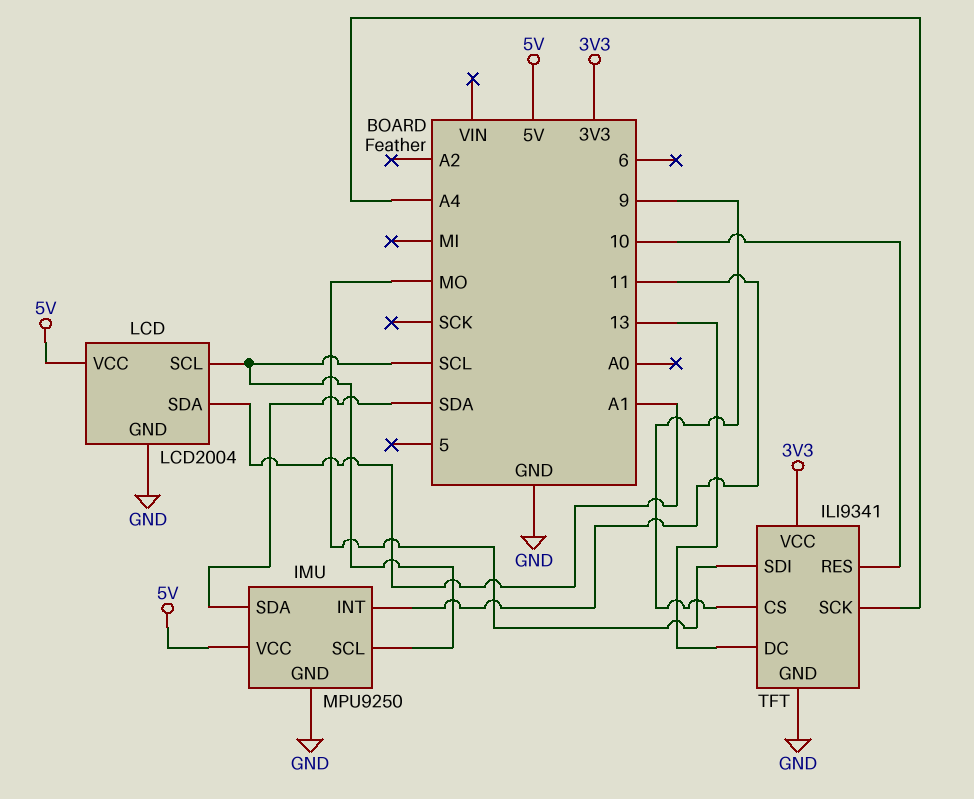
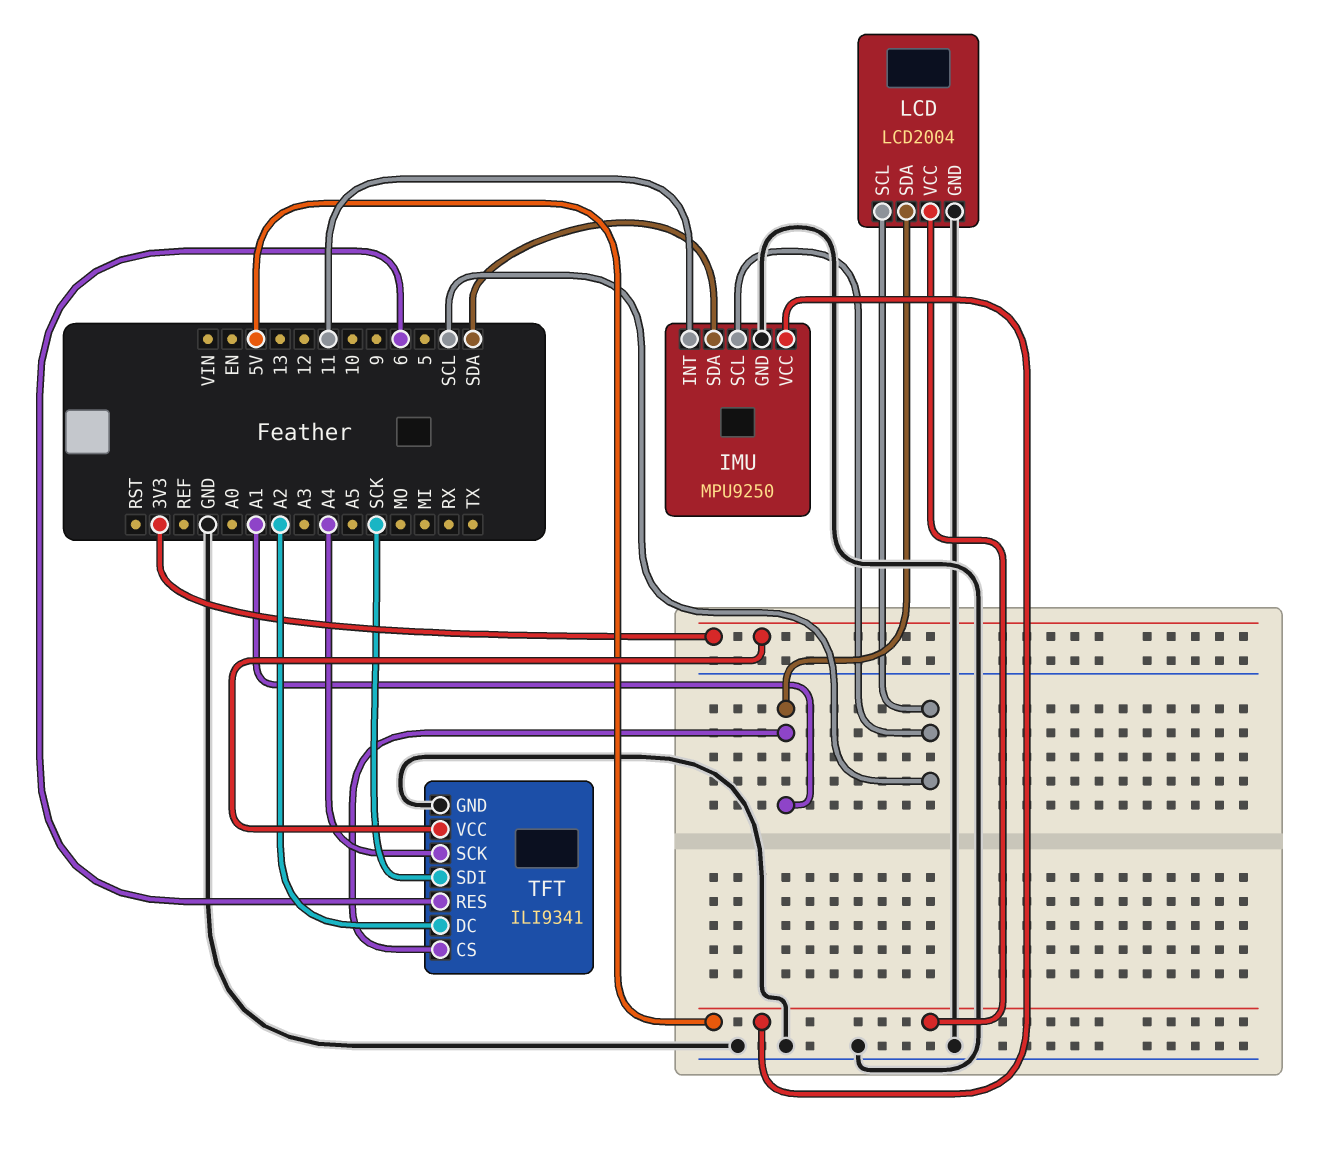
TFT pin CS: 9 -> A1
TFT pin DC: 13 -> A2
TFT pin RES: 10 -> 6
TFT pin SDI: MO -> SCK

